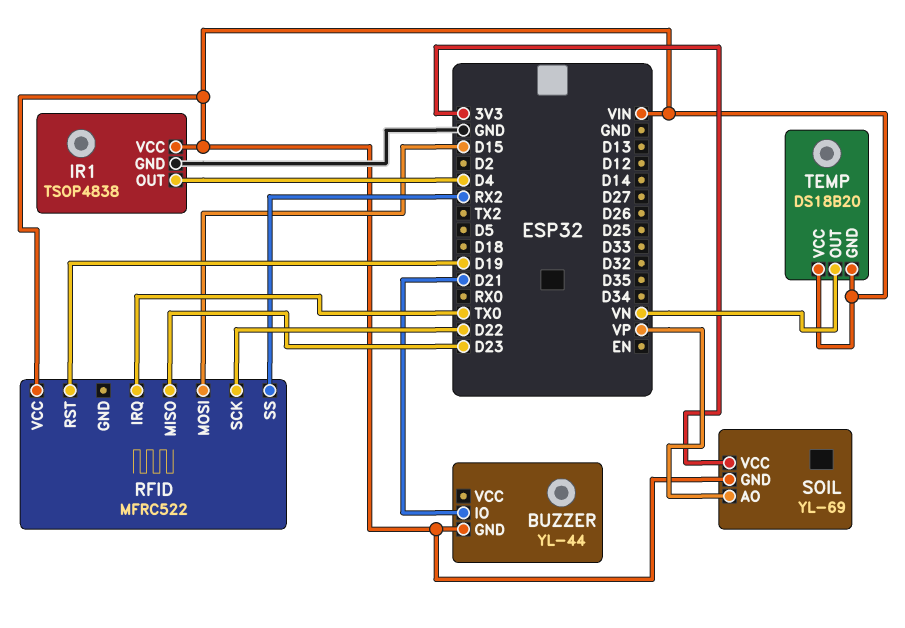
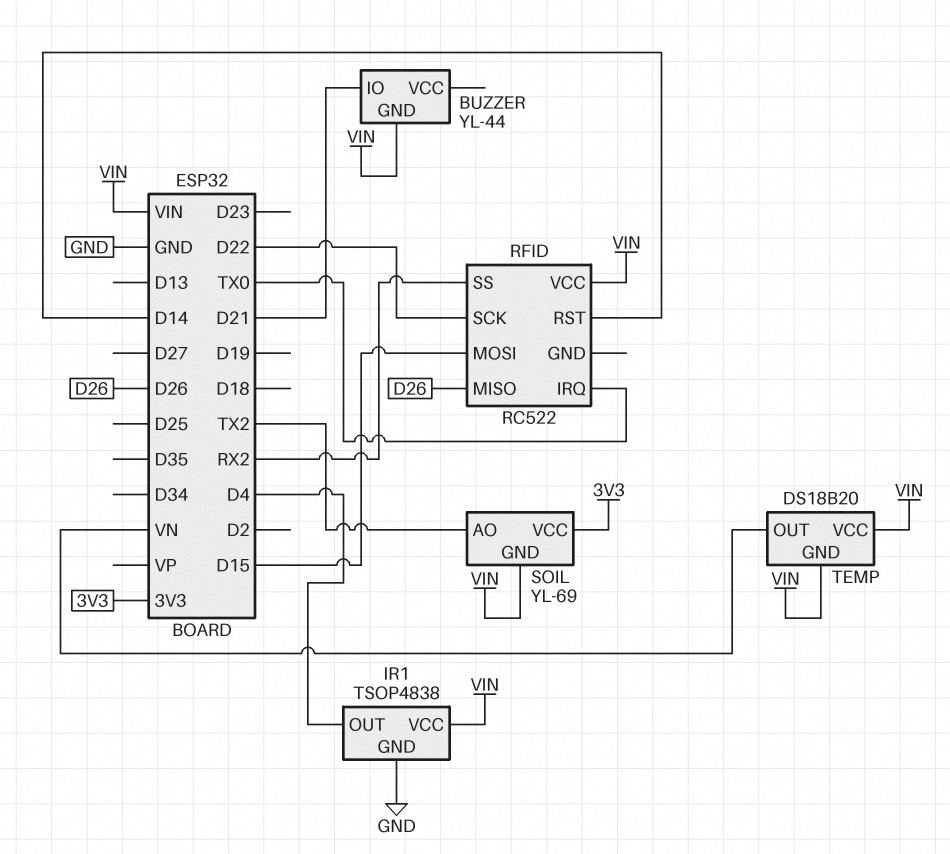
RFID: MFRC522 -> RC522
RFID pin MISO: D23 -> D26
RFID pin RST: D19 -> D14
SOIL pin AO: VP -> TX2

